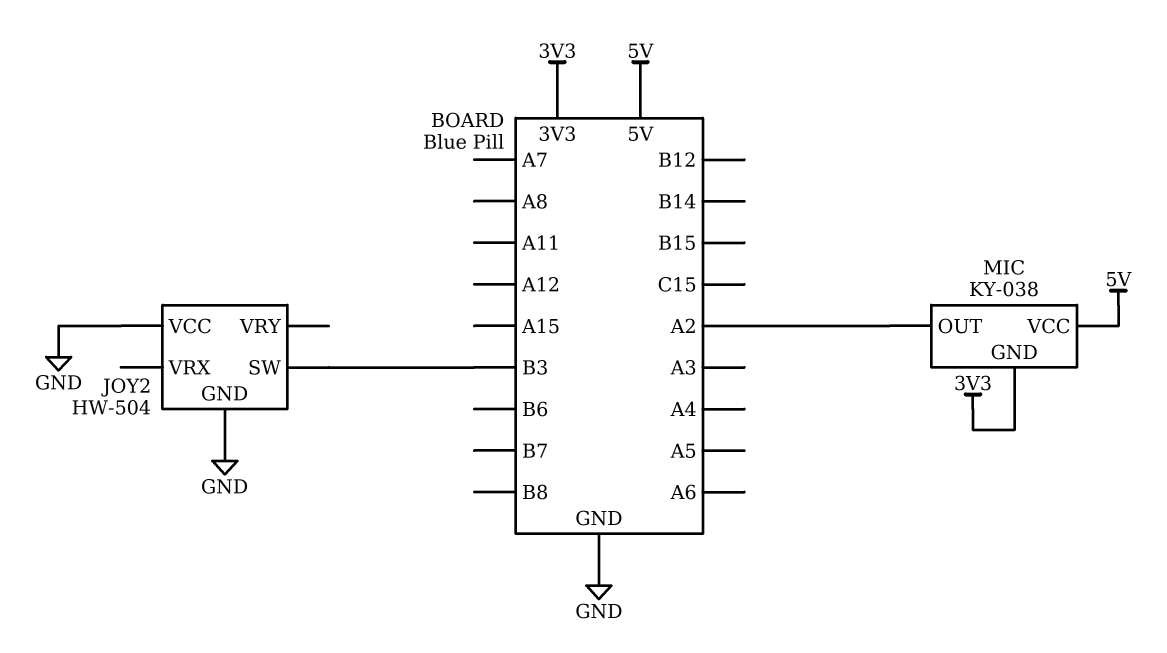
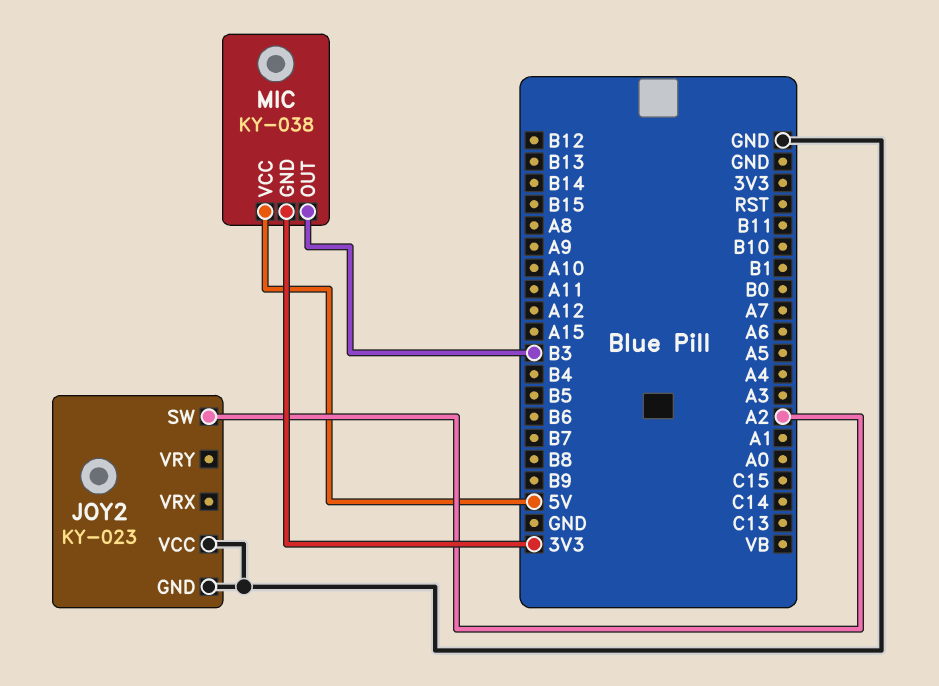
JOY2: HW-504 -> KY-023
JOY2 pin SW: B3 -> A2
MIC pin OUT: A2 -> B3

